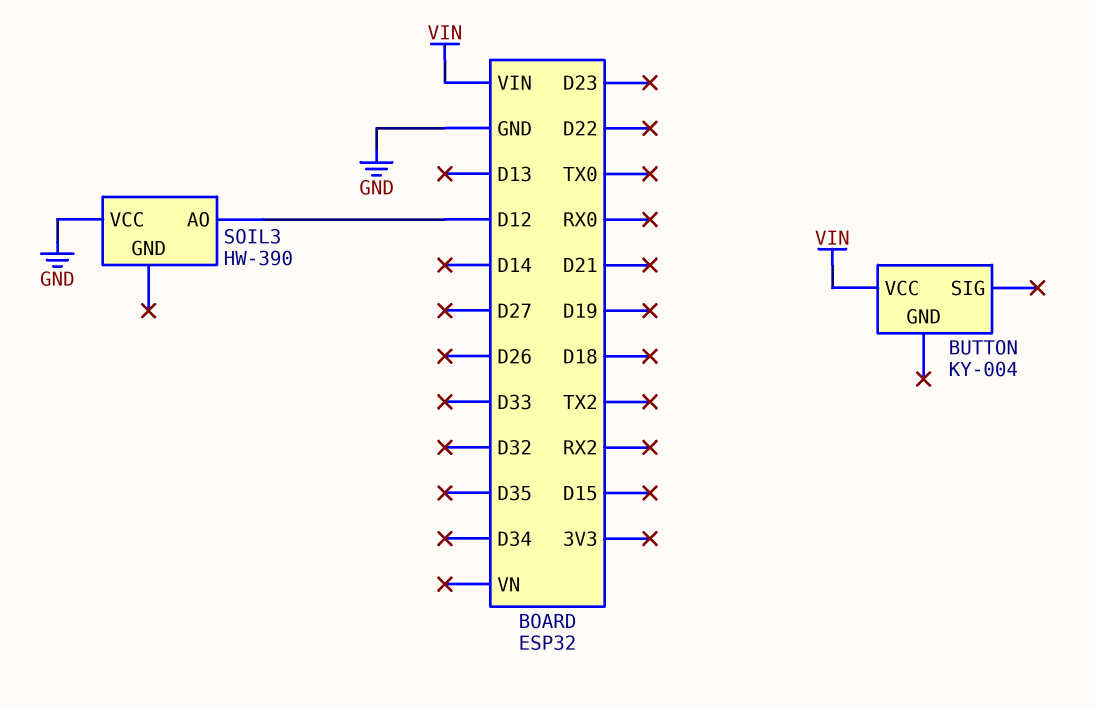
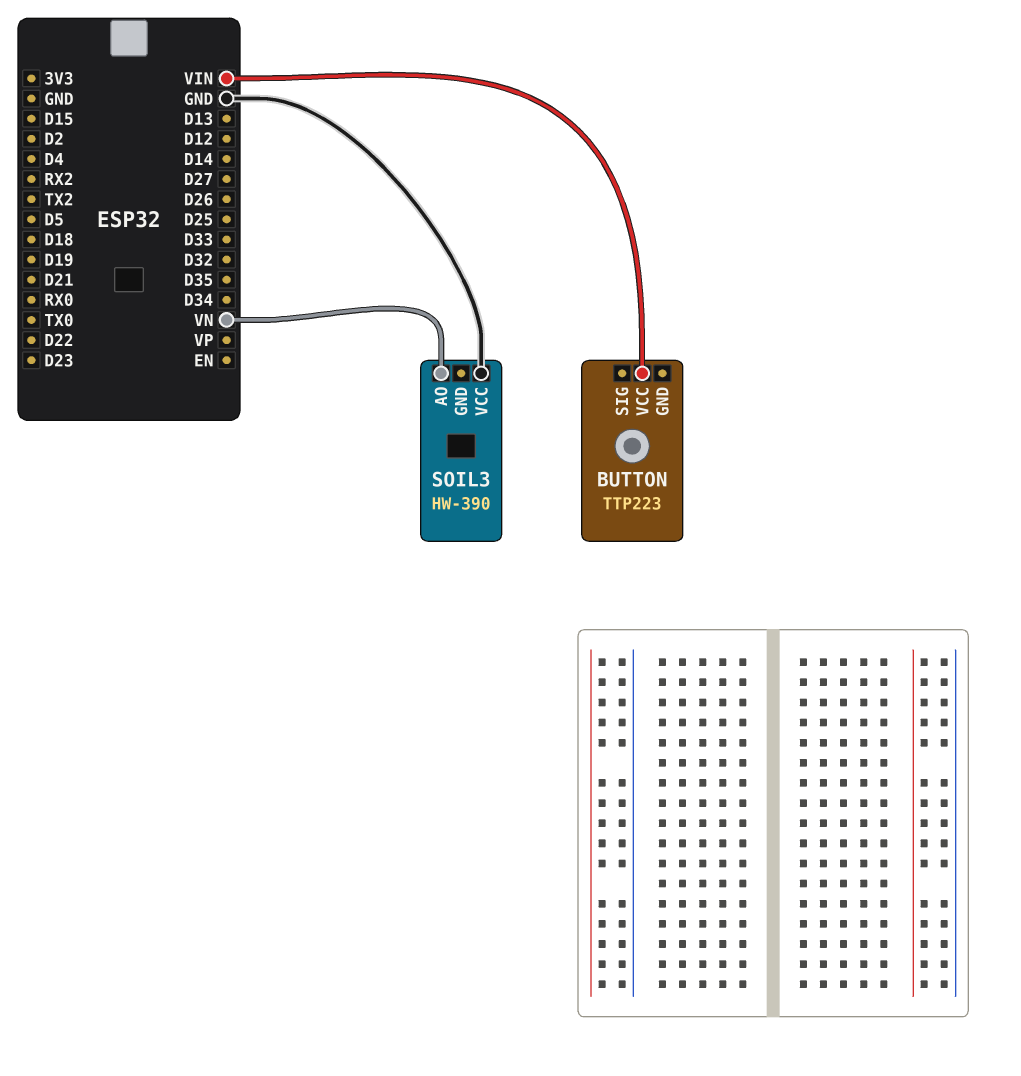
BUTTON: KY-004 -> TTP223
SOIL3 pin AO: D12 -> VN

